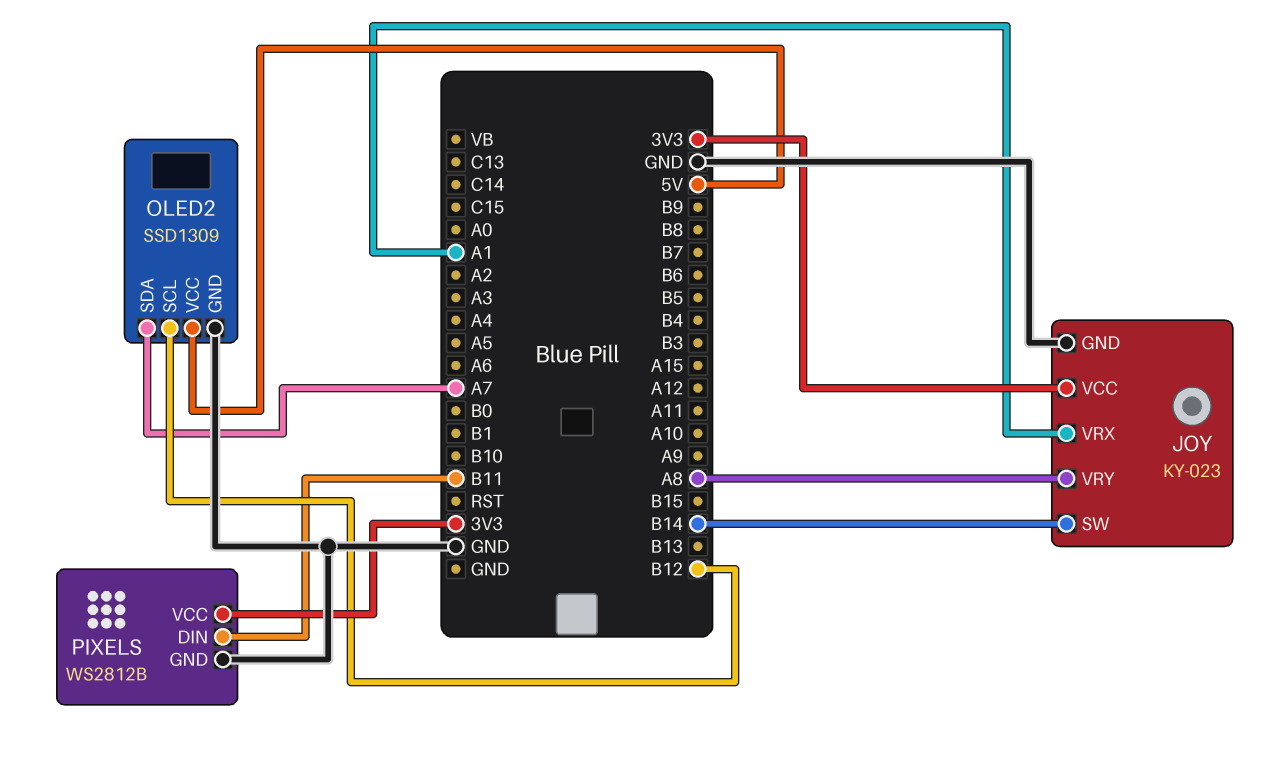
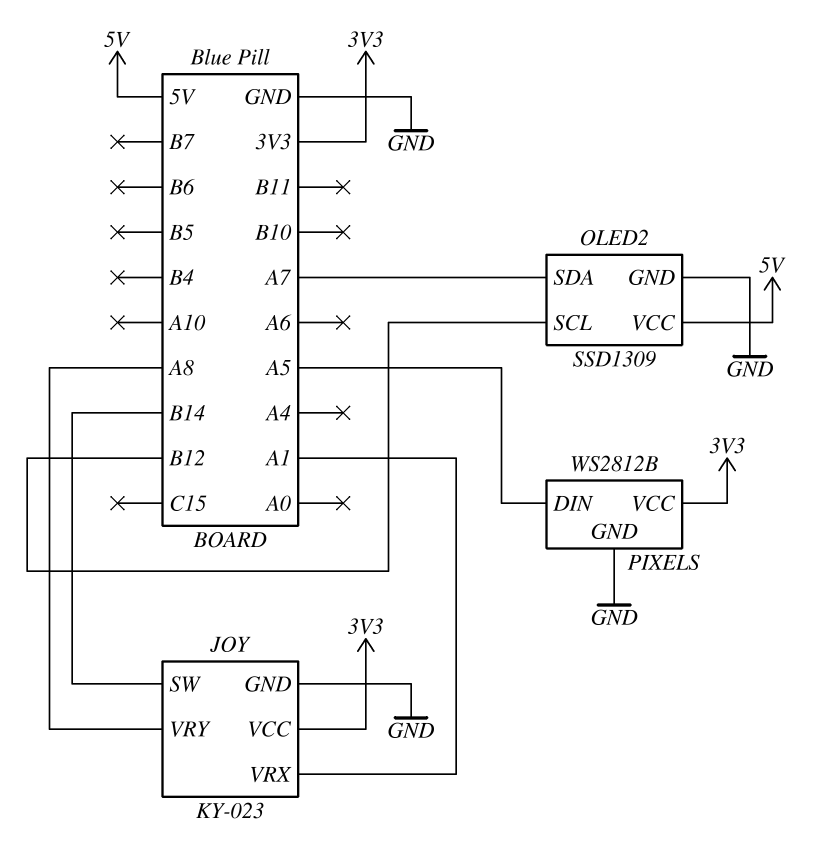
PIXELS pin DIN: B11 -> A5

